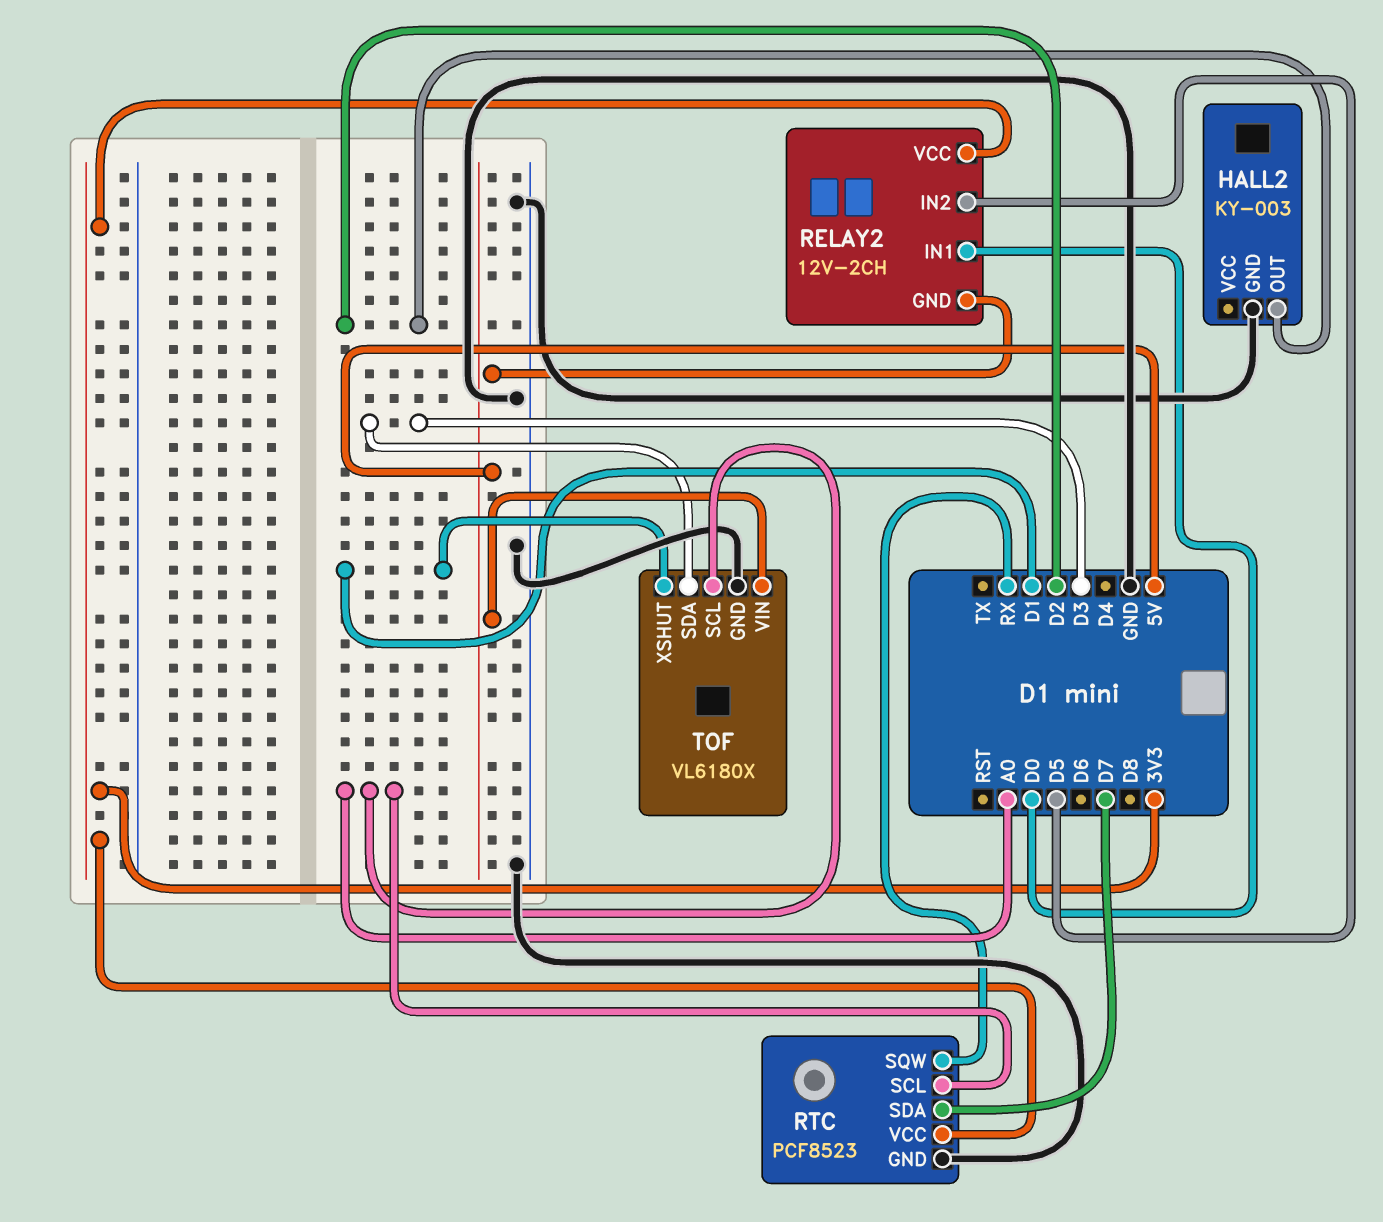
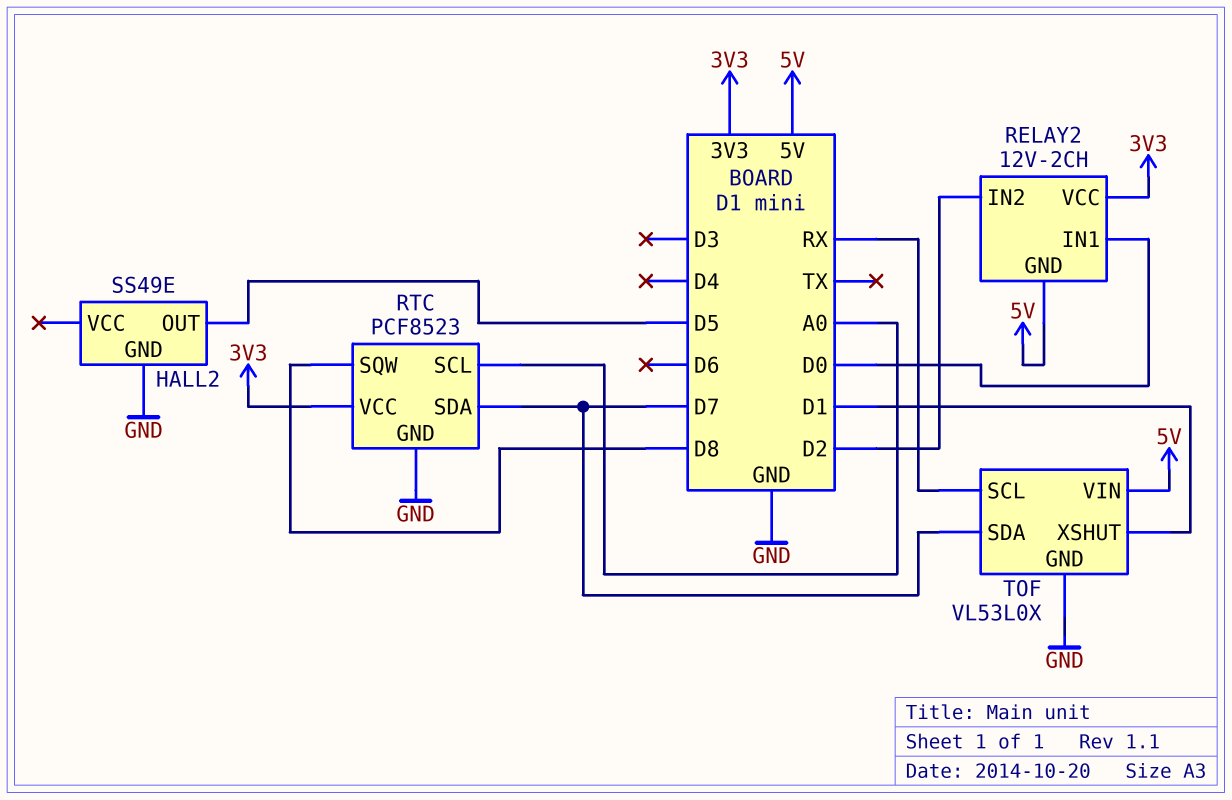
HALL2: KY-003 -> SS49E
HALL2 pin OUT: D2 -> D5
RELAY2 pin IN2: D5 -> D2
RTC pin SQW: RX -> D8
TOF: VL6180X -> VL53L0X
TOF pin SCL: A0 -> RX
TOF pin SDA: D3 -> D7

